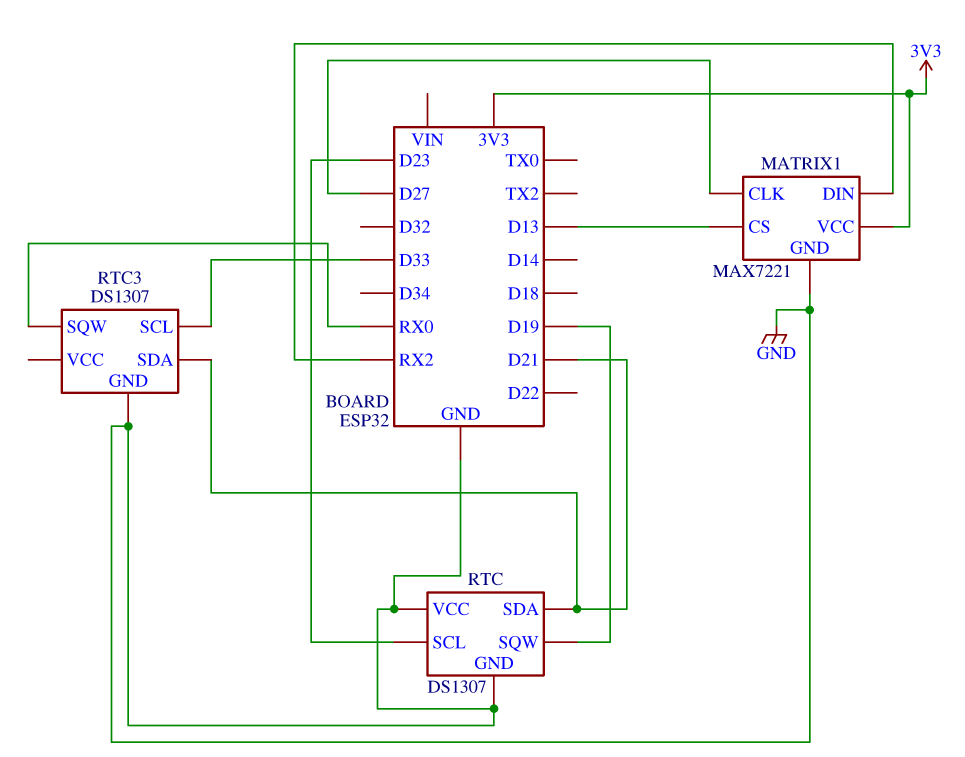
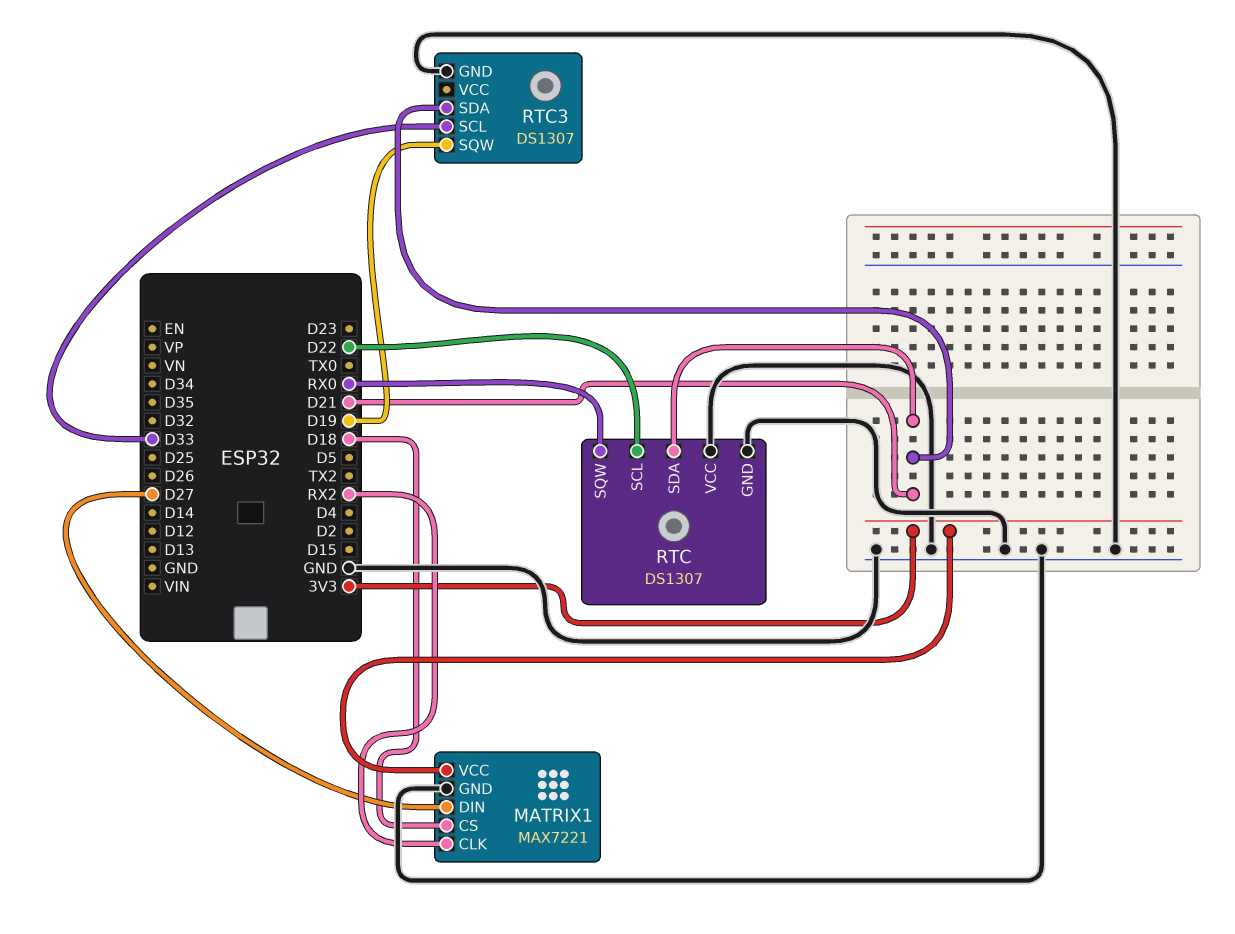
MATRIX1 pin CLK: D27 -> RX2
MATRIX1 pin CS: D13 -> D18
MATRIX1 pin DIN: RX2 -> D27
RTC pin SCL: D23 -> D22
RTC pin SQW: D19 -> RX0
RTC3 pin SQW: RX0 -> D19

